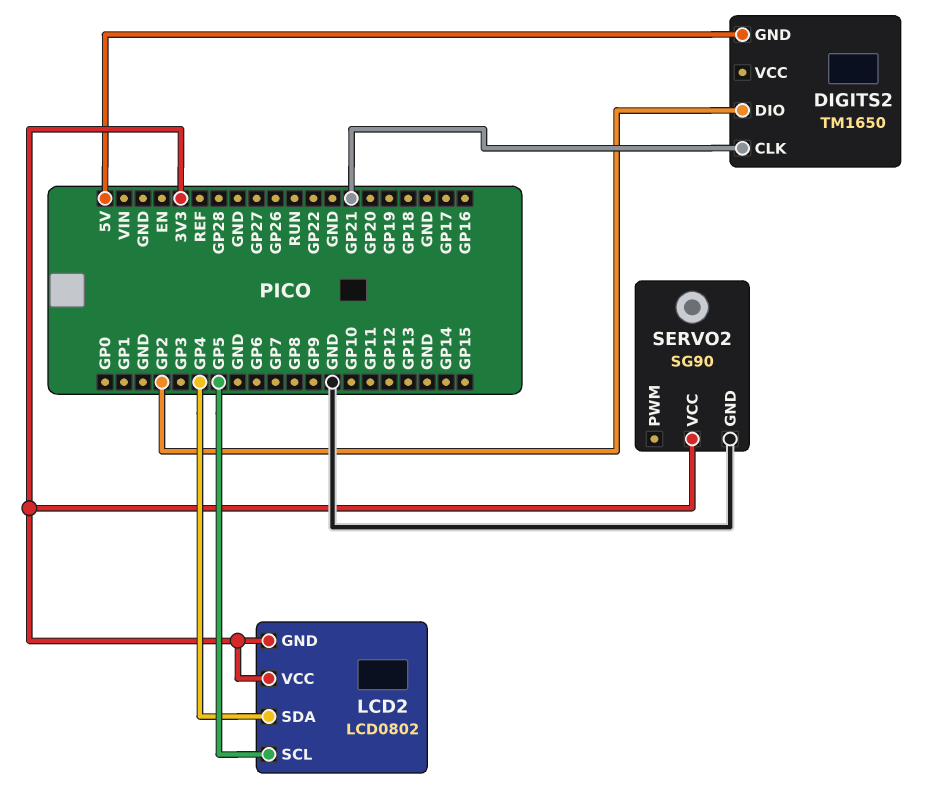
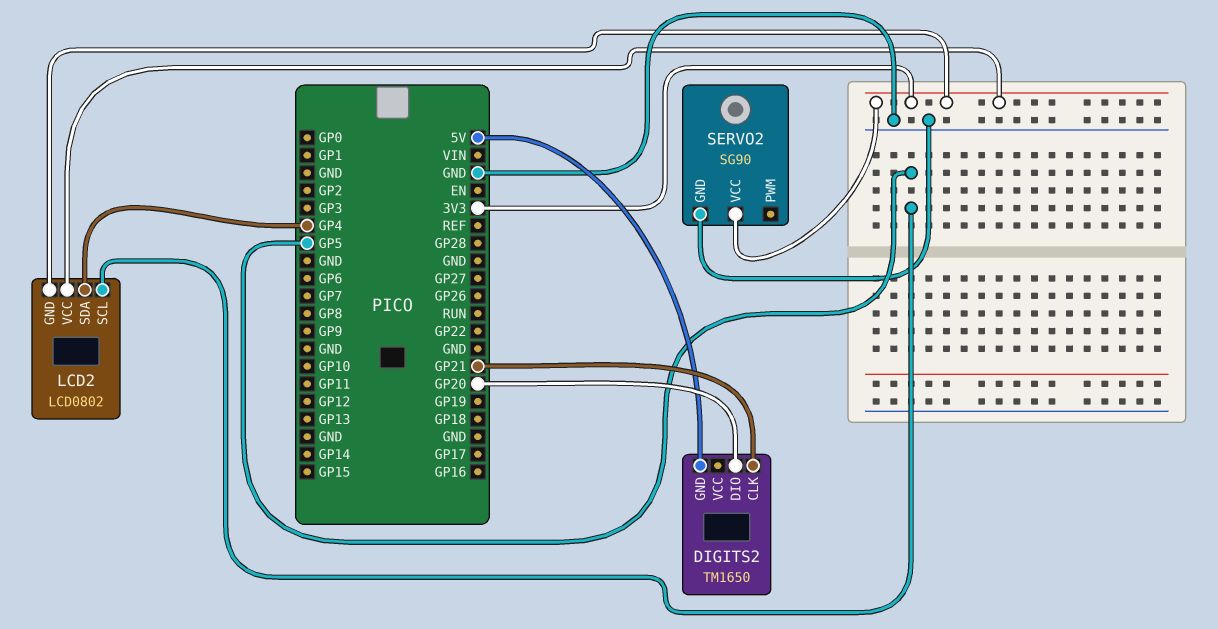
DIGITS2 pin DIO: GP2 -> GP20

